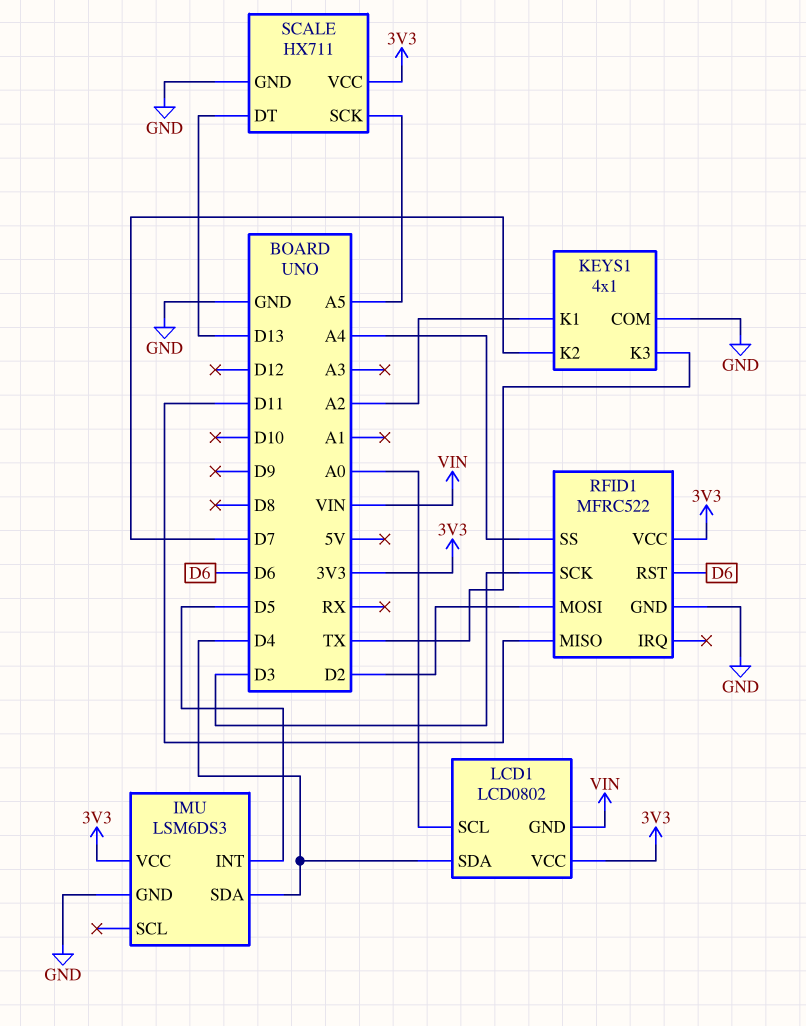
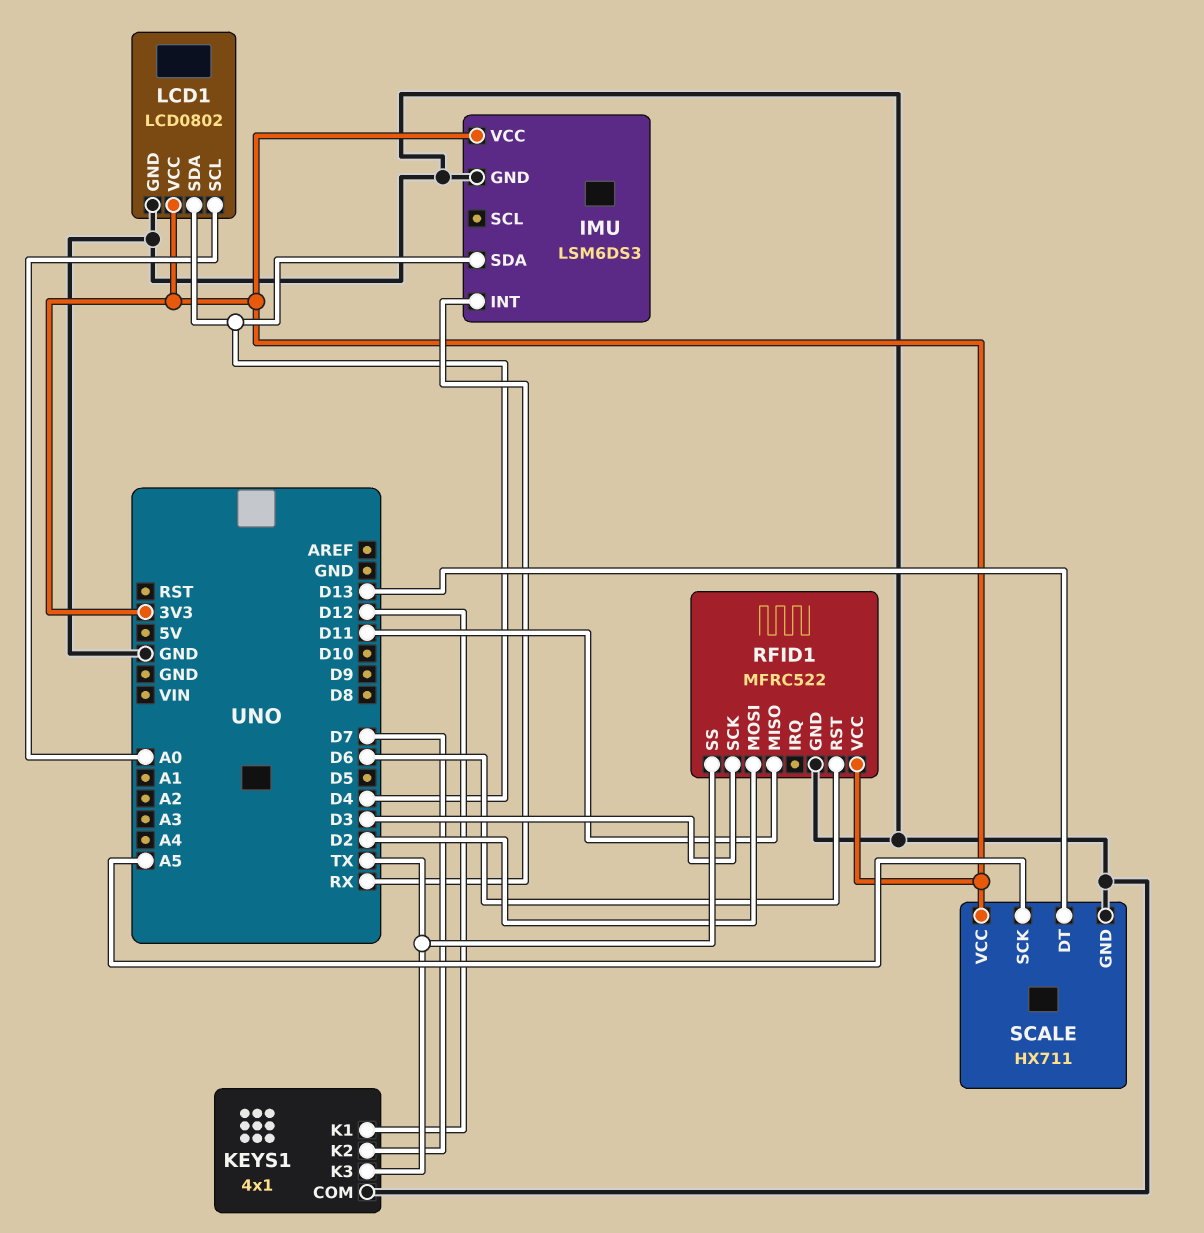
IMU pin INT: D5 -> RX
KEYS1 pin K1: A2 -> D12
LCD1 pin GND: VIN -> GND
RFID1 pin SS: A4 -> TX

